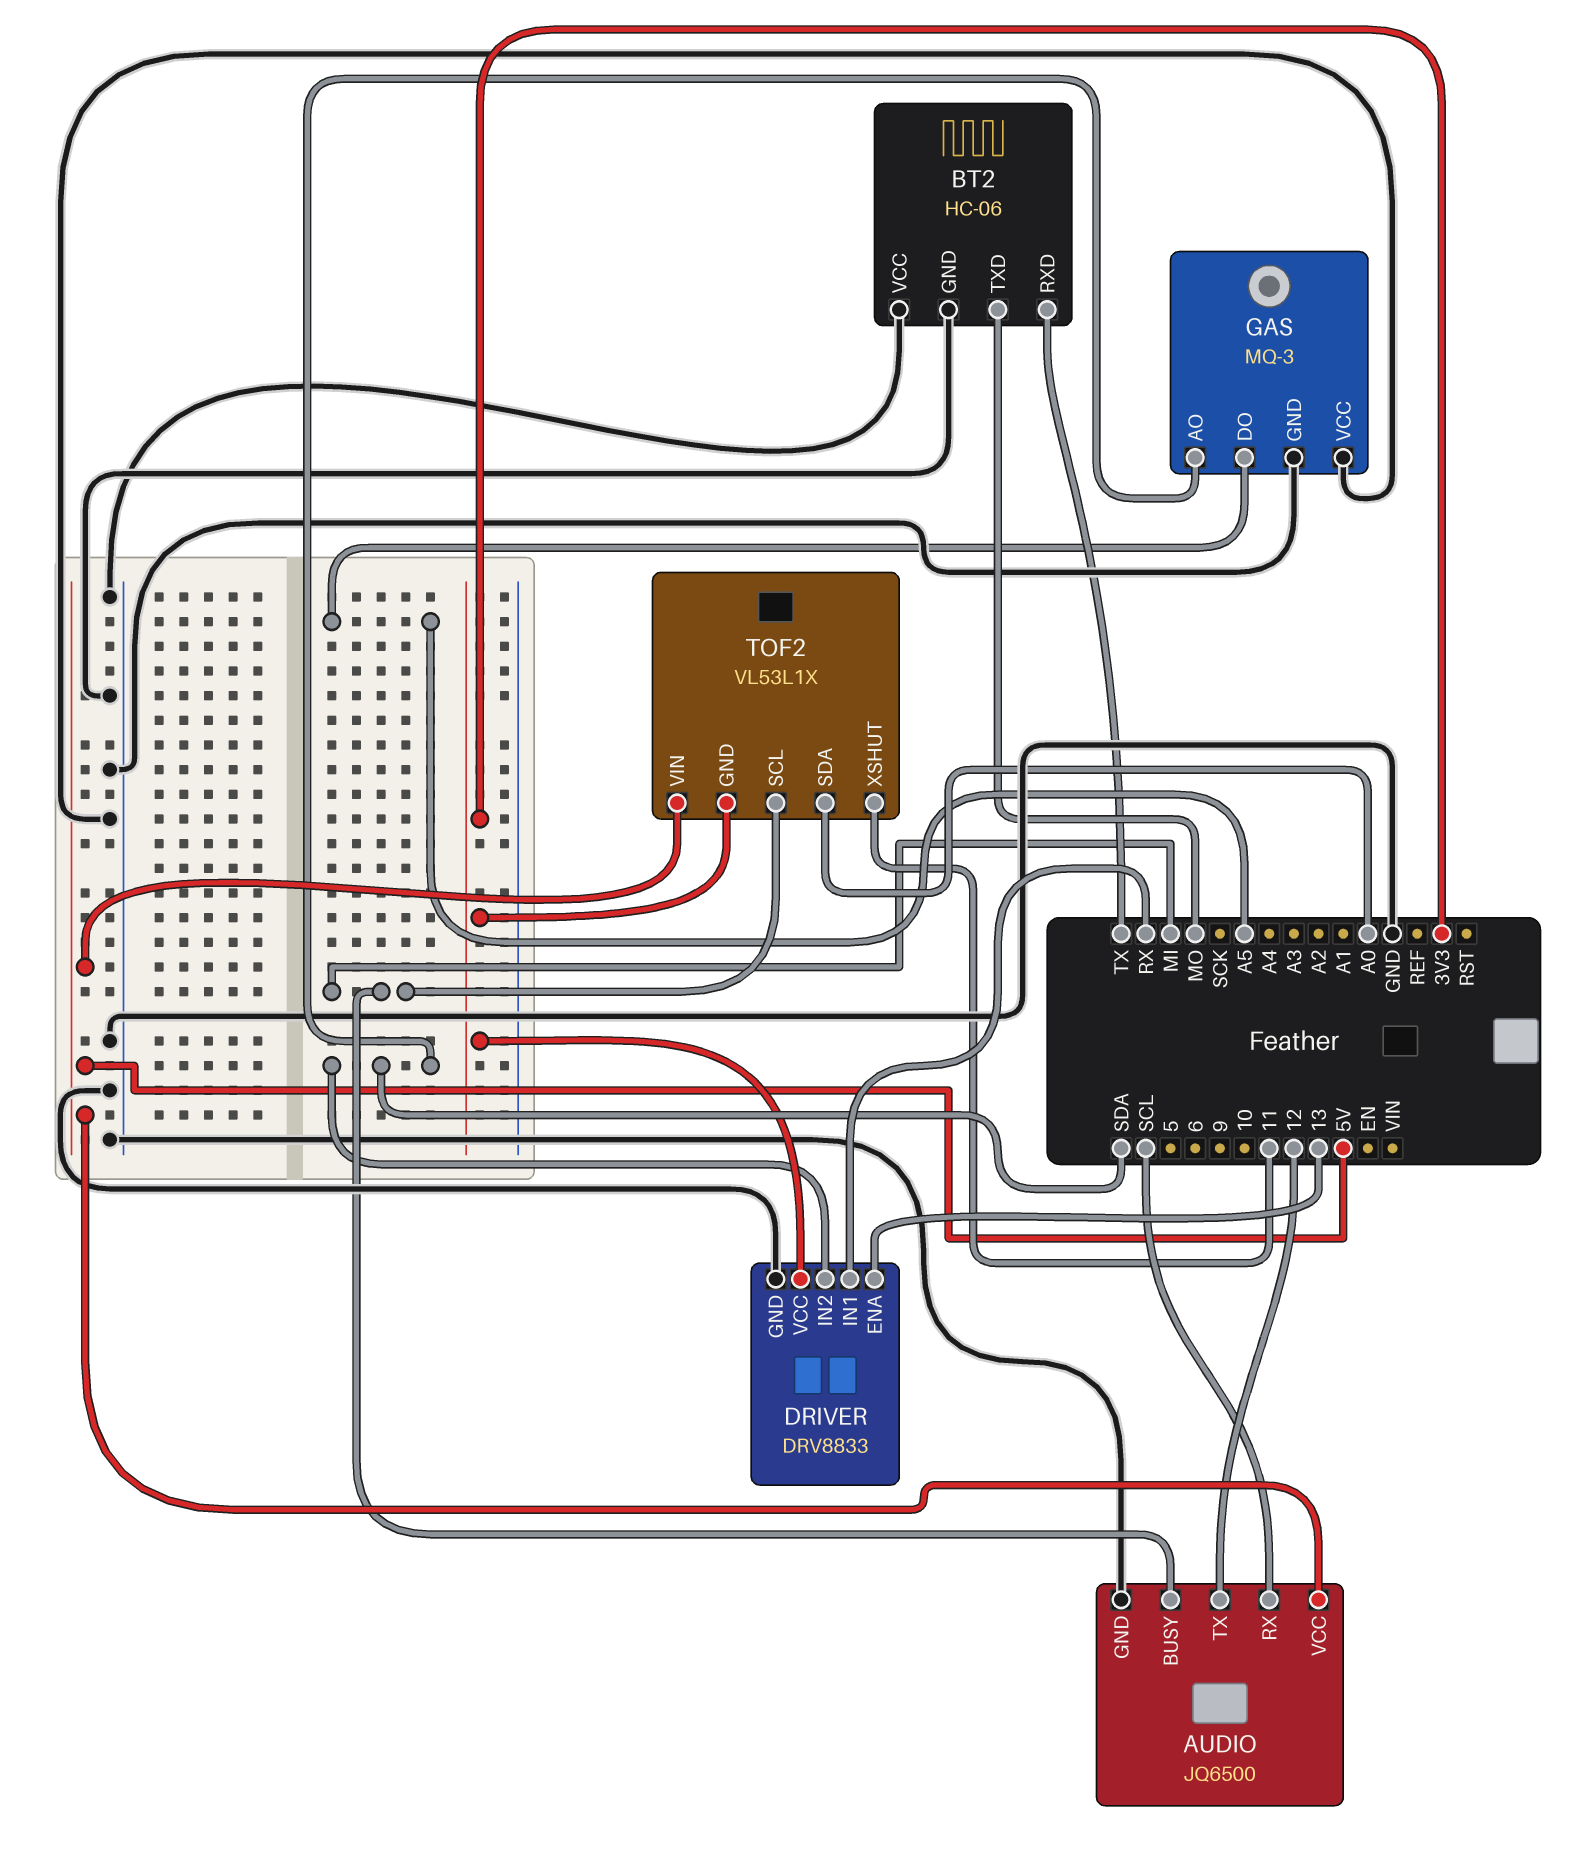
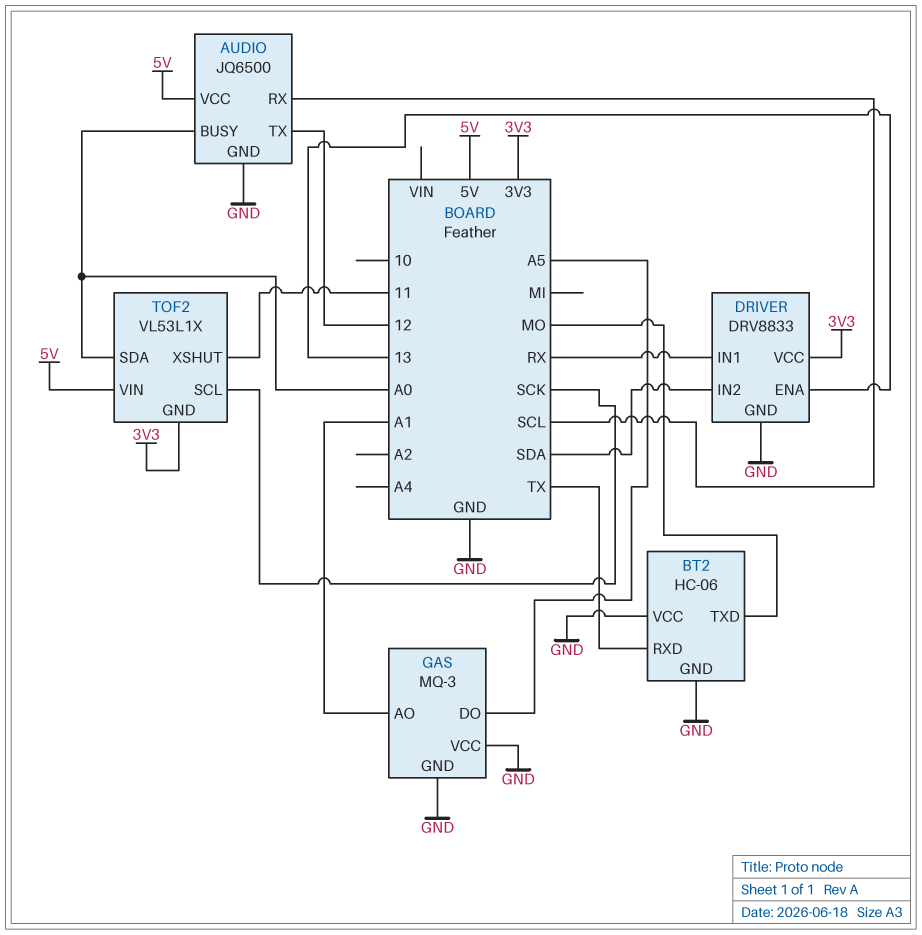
AUDIO pin BUSY: MI -> A0
GAS pin AO: SDA -> A1
TOF2 pin SCL: MI -> SCK

